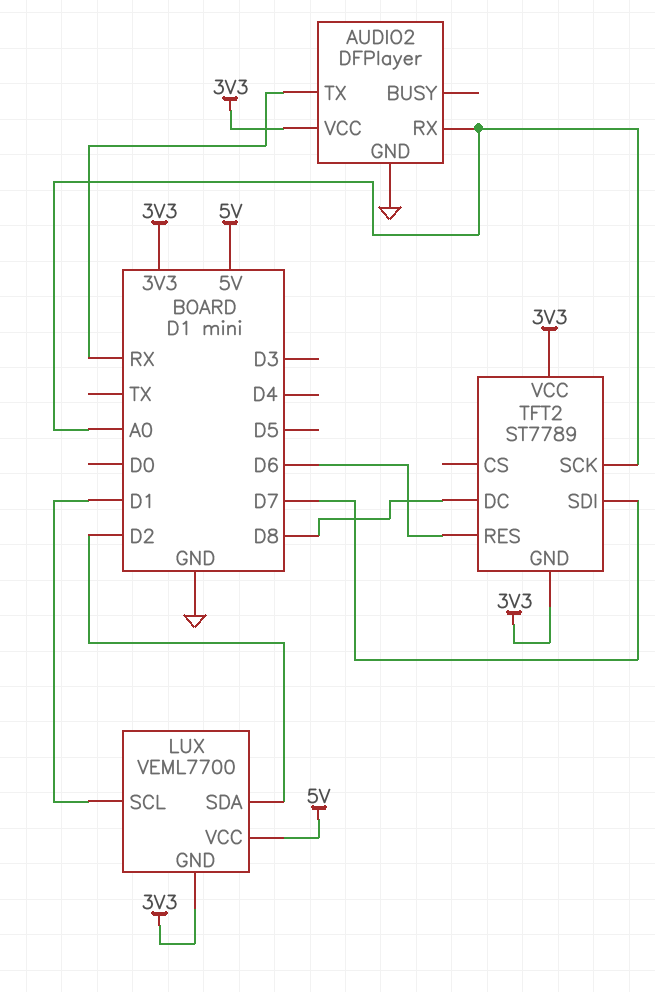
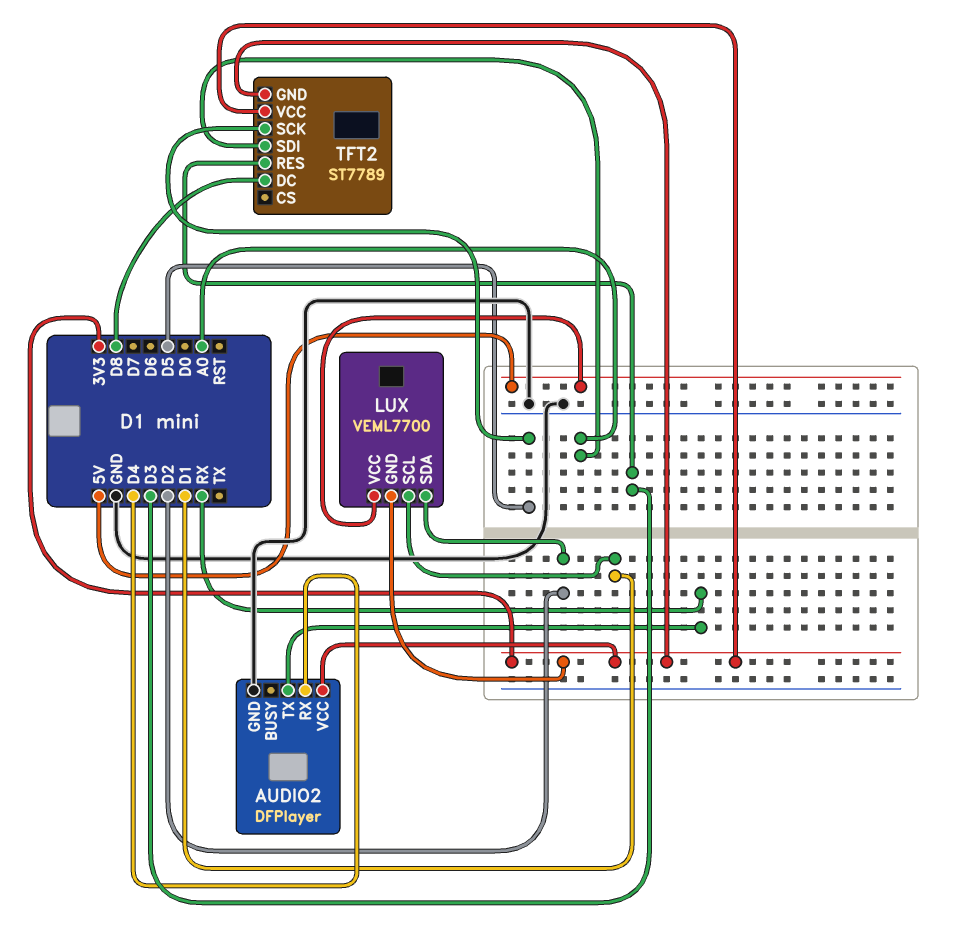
AUDIO2 pin RX: A0 -> D4
TFT2 pin RES: D6 -> D3
TFT2 pin SCK: A0 -> D5
TFT2 pin SDI: D7 -> A0

